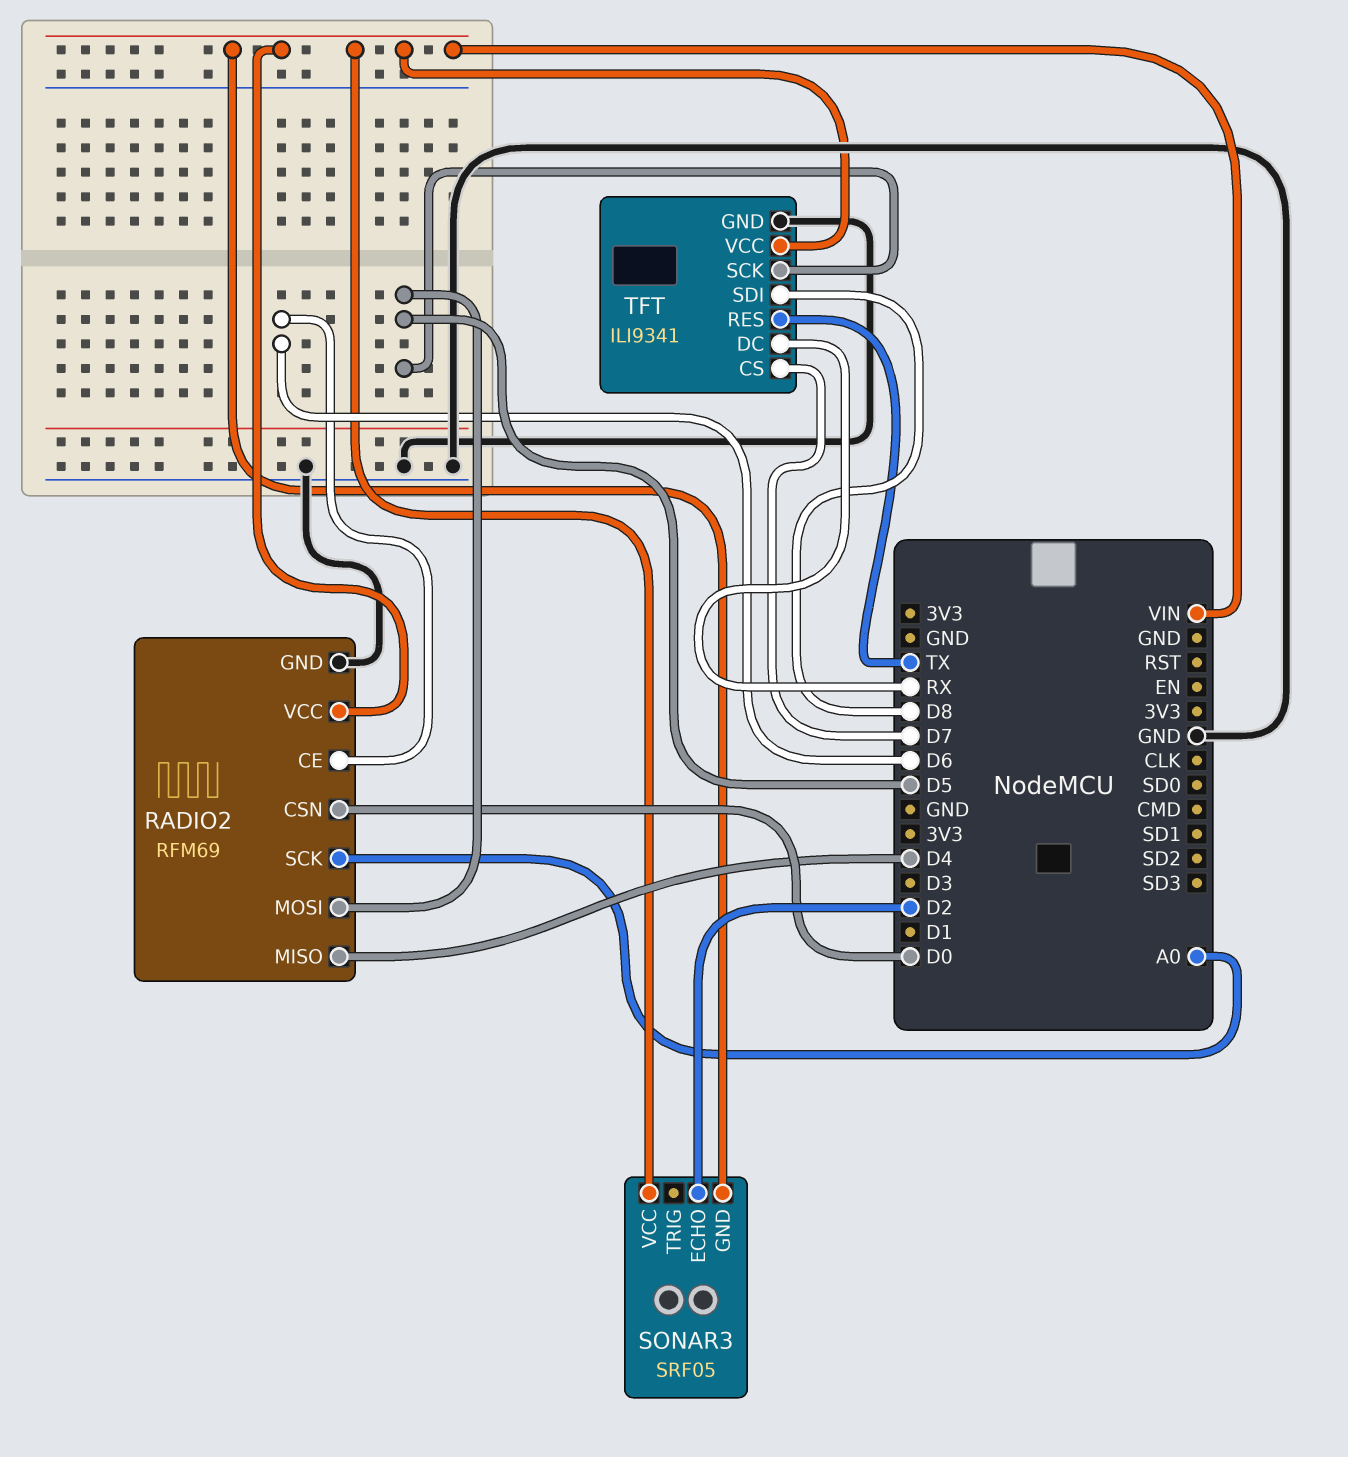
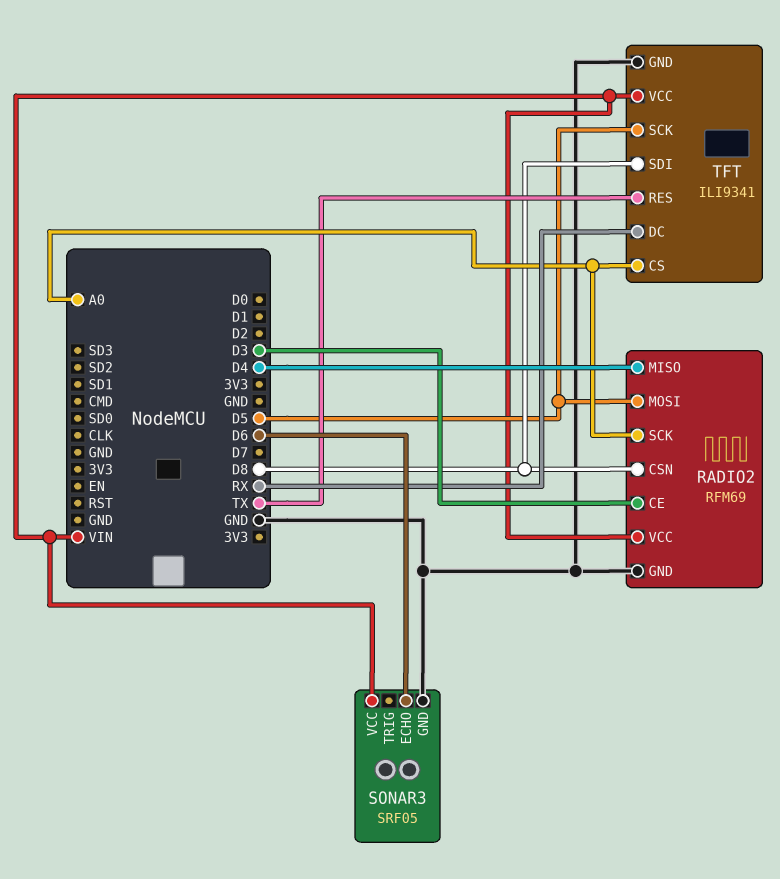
RADIO2 pin CE: D6 -> D3
RADIO2 pin CSN: D0 -> D8
SONAR3 pin ECHO: D2 -> D6
SONAR3 pin GND: VIN -> GND
TFT pin CS: D7 -> A0

